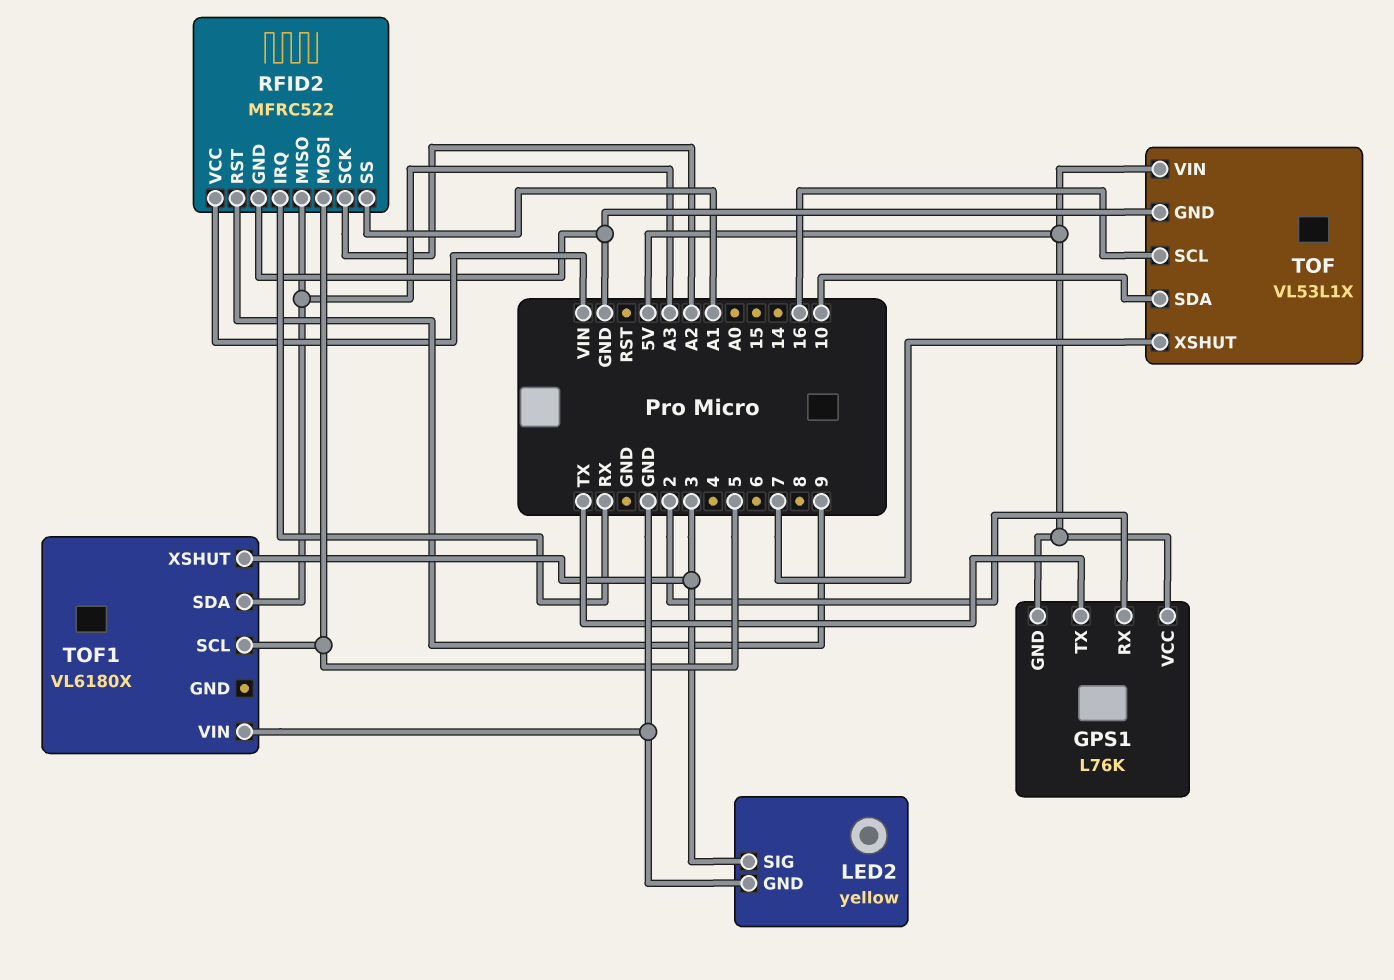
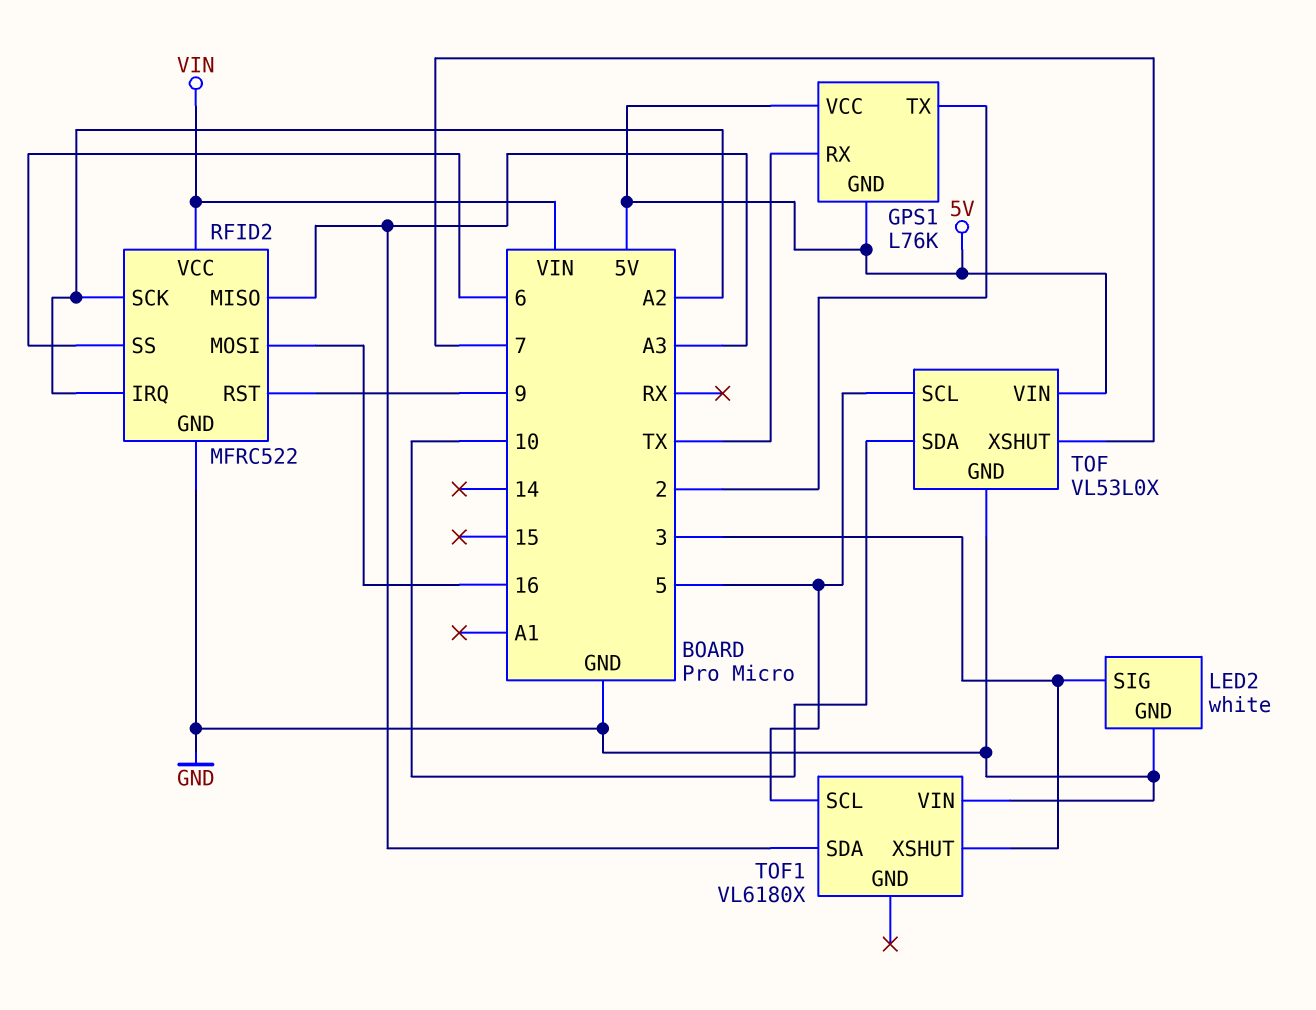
GPS1 pin RX: 2 -> TX
GPS1 pin TX: TX -> 2
LED2: yellow -> white
RFID2 pin IRQ: RX -> A2
RFID2 pin MOSI: 5 -> 16
RFID2 pin SS: A1 -> 6
TOF: VL53L1X -> VL53L0X
TOF pin SCL: 16 -> 5

